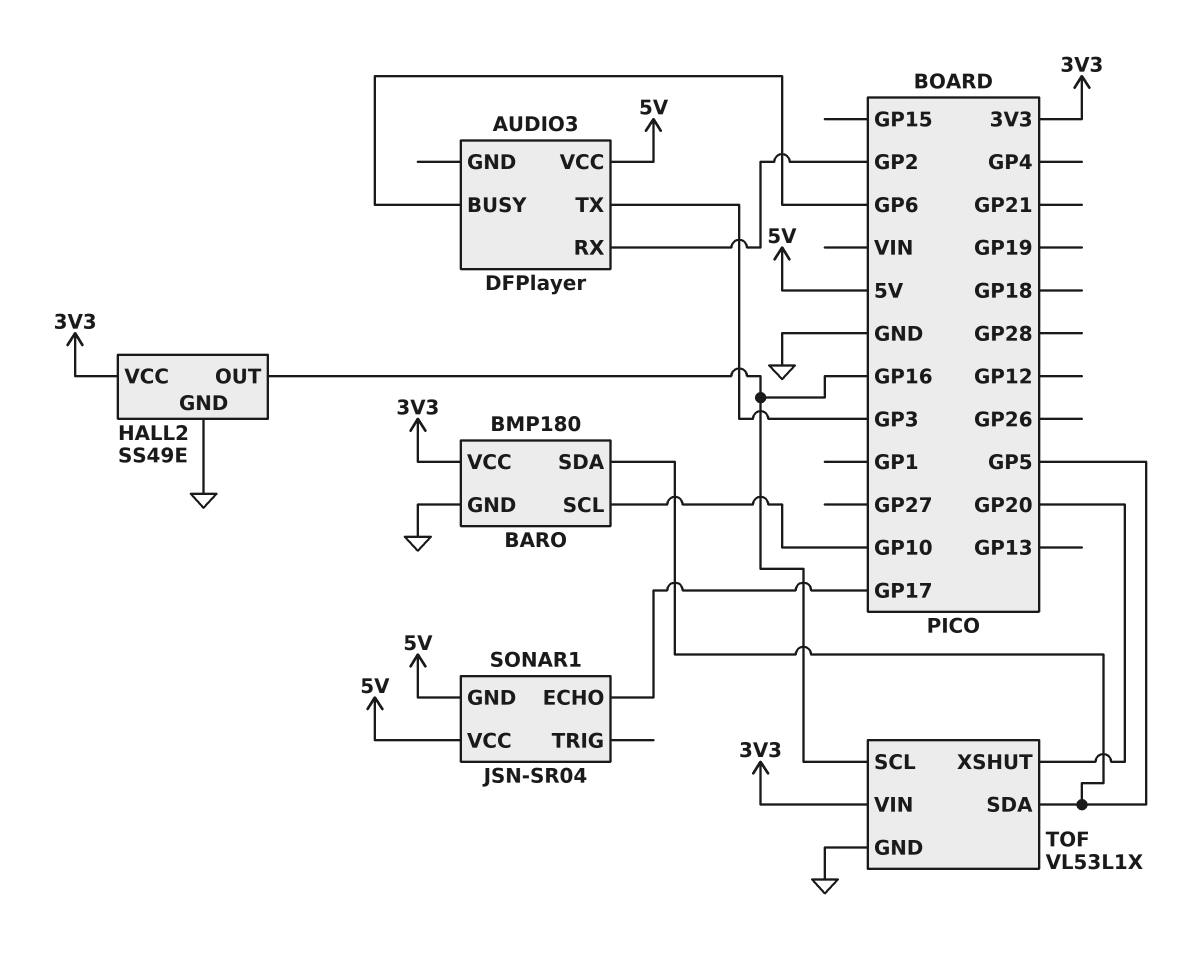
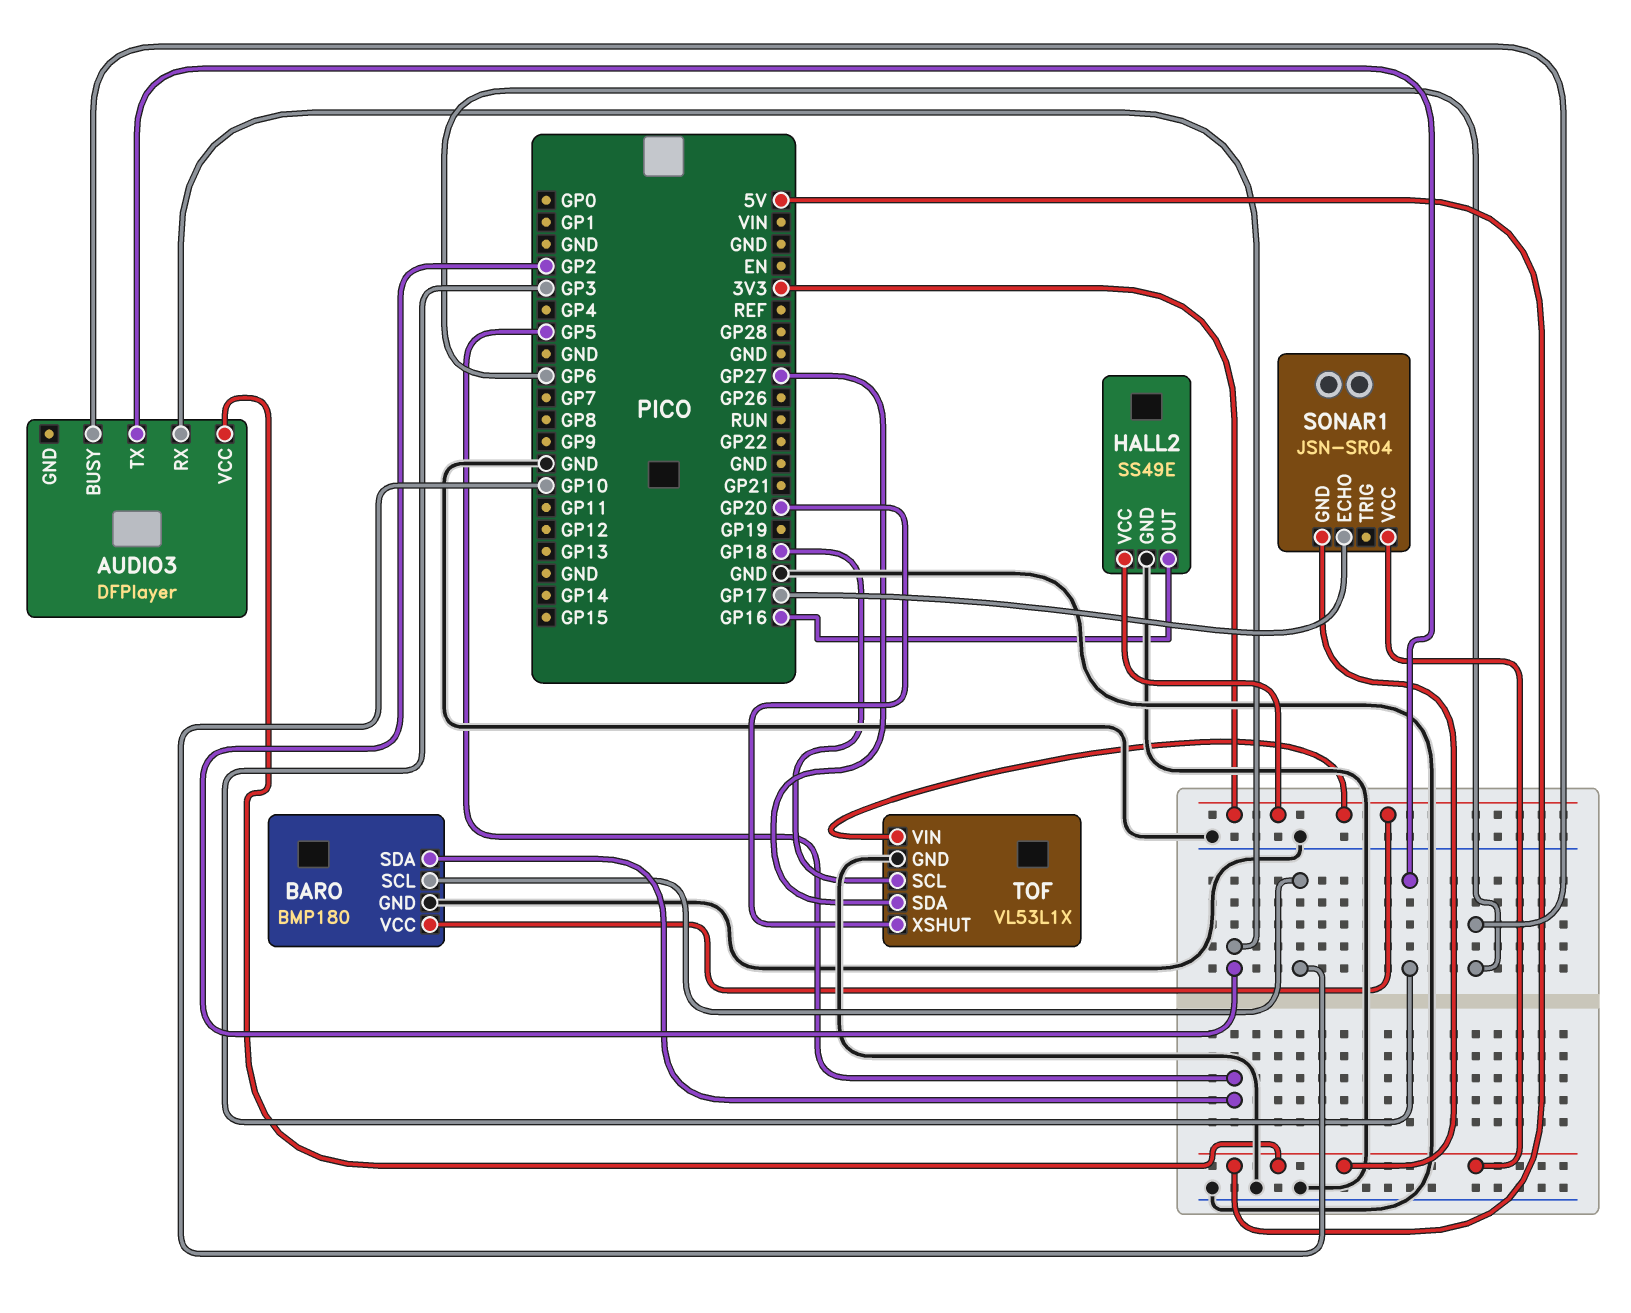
TOF pin SCL: GP16 -> GP18
TOF pin SDA: GP5 -> GP27

